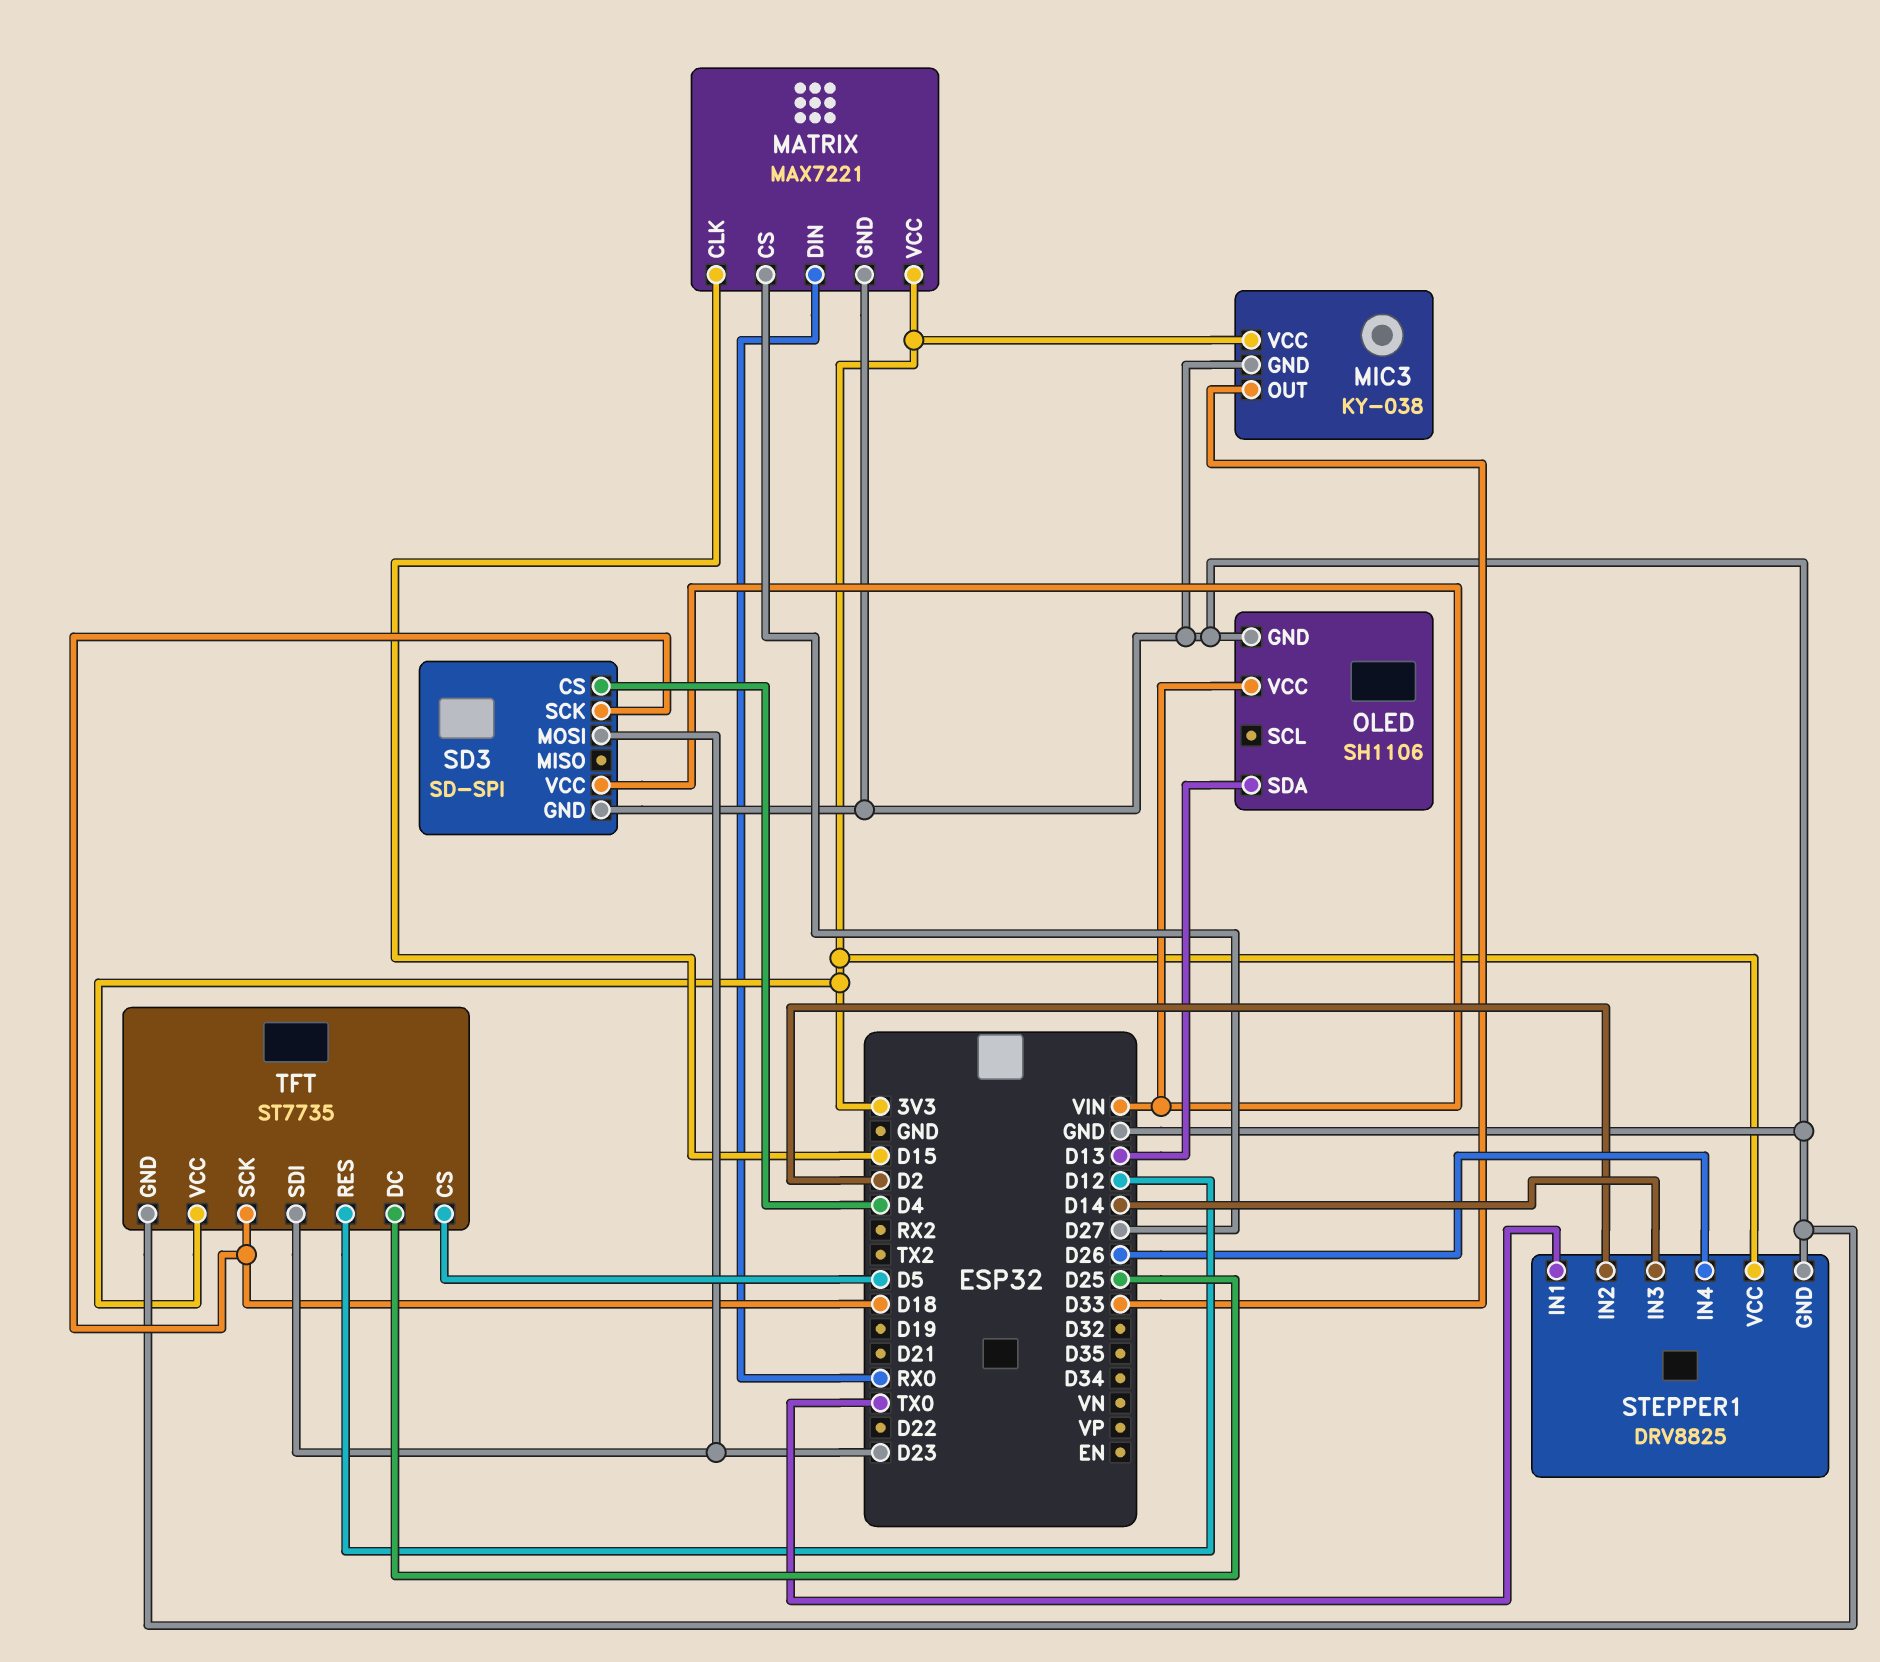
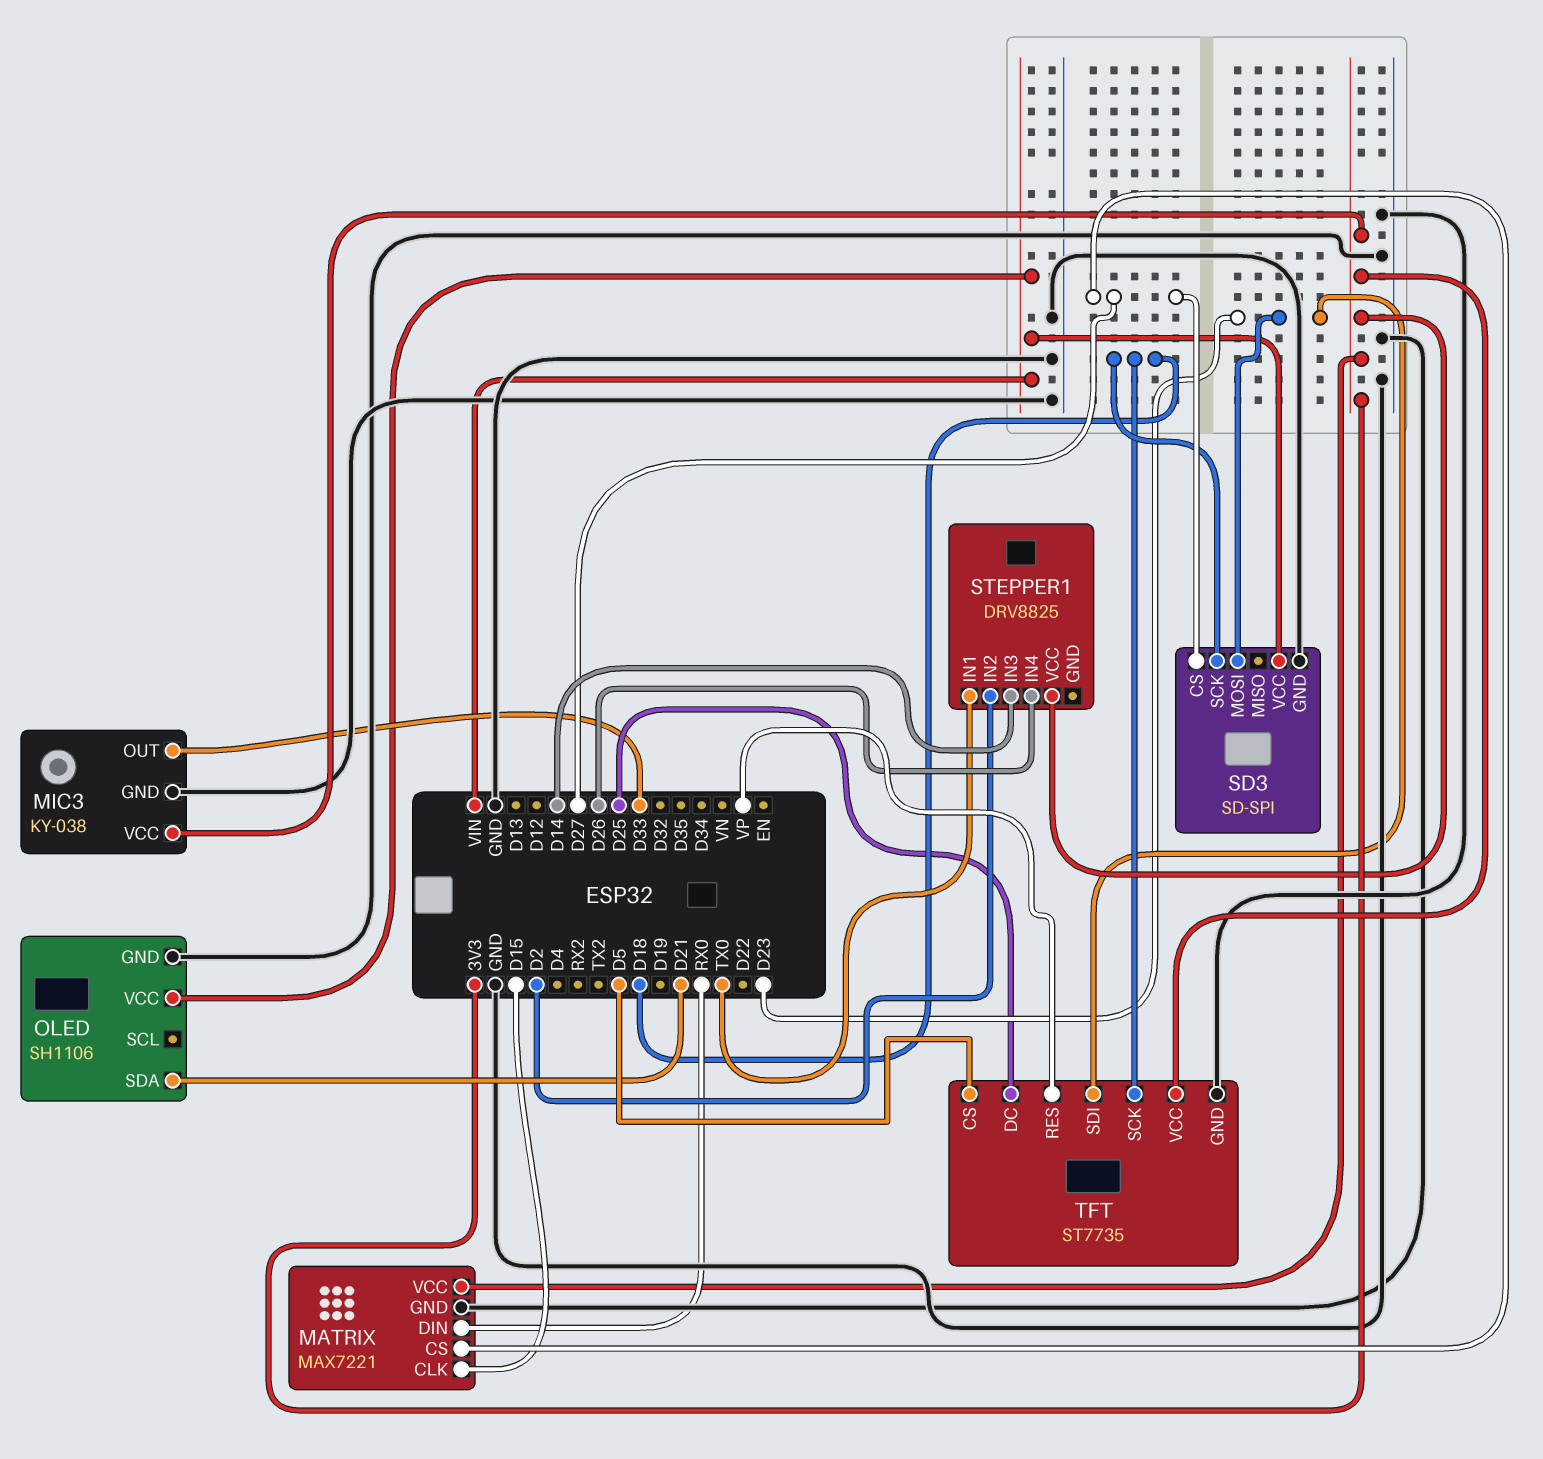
OLED pin SDA: D13 -> D21
SD3 pin CS: D4 -> D27
STEPPER1 pin GND: GND -> none
TFT pin RES: D12 -> VP

